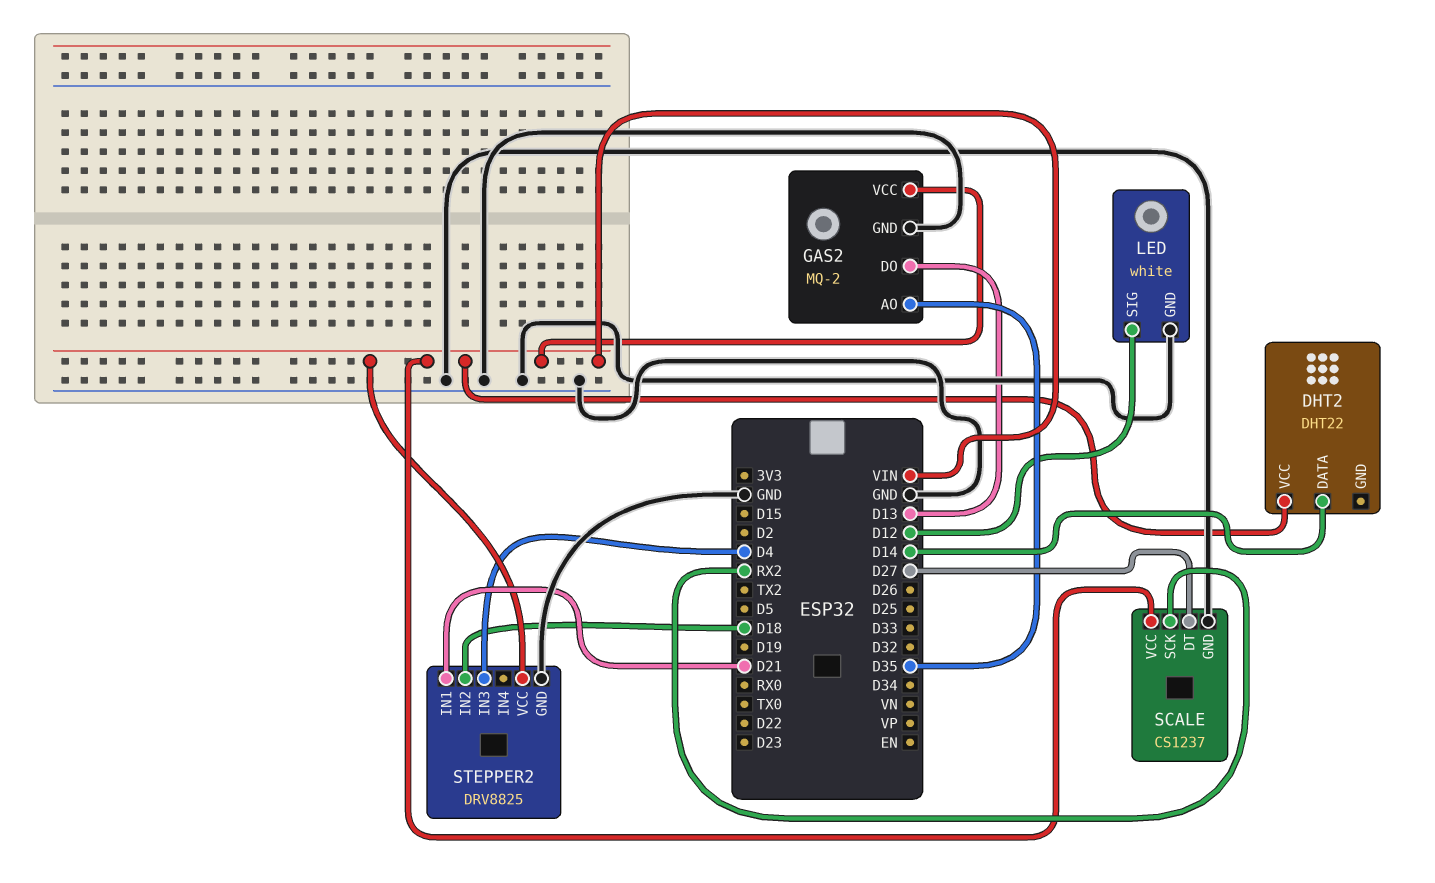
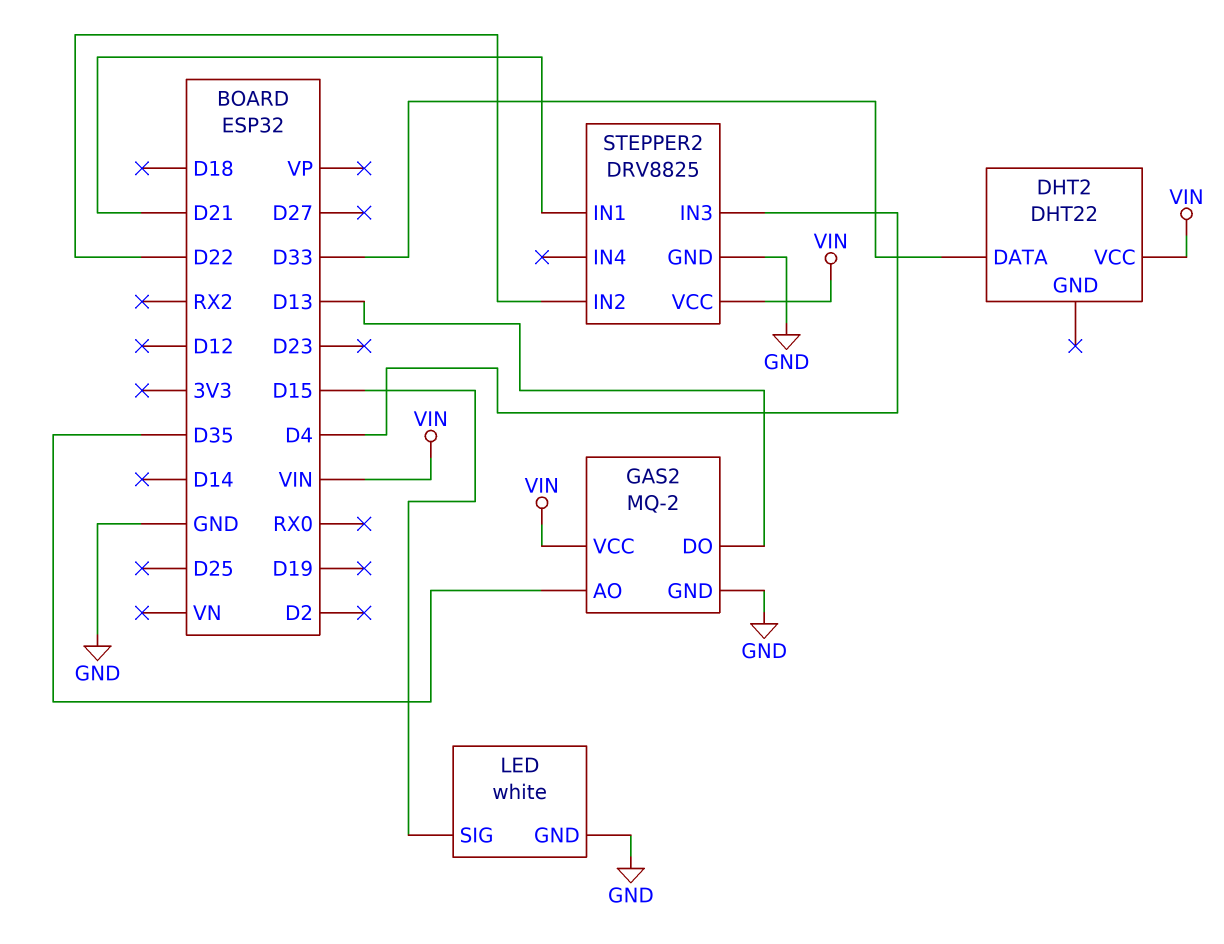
DHT2 pin DATA: D14 -> D33
LED pin SIG: D12 -> D15
SCALE: CS1237 -> none
SCALE pin DT: D27 -> none
SCALE pin GND: GND -> none
SCALE pin SCK: RX2 -> none
SCALE pin VCC: VIN -> none
STEPPER2 pin IN2: D18 -> D22

